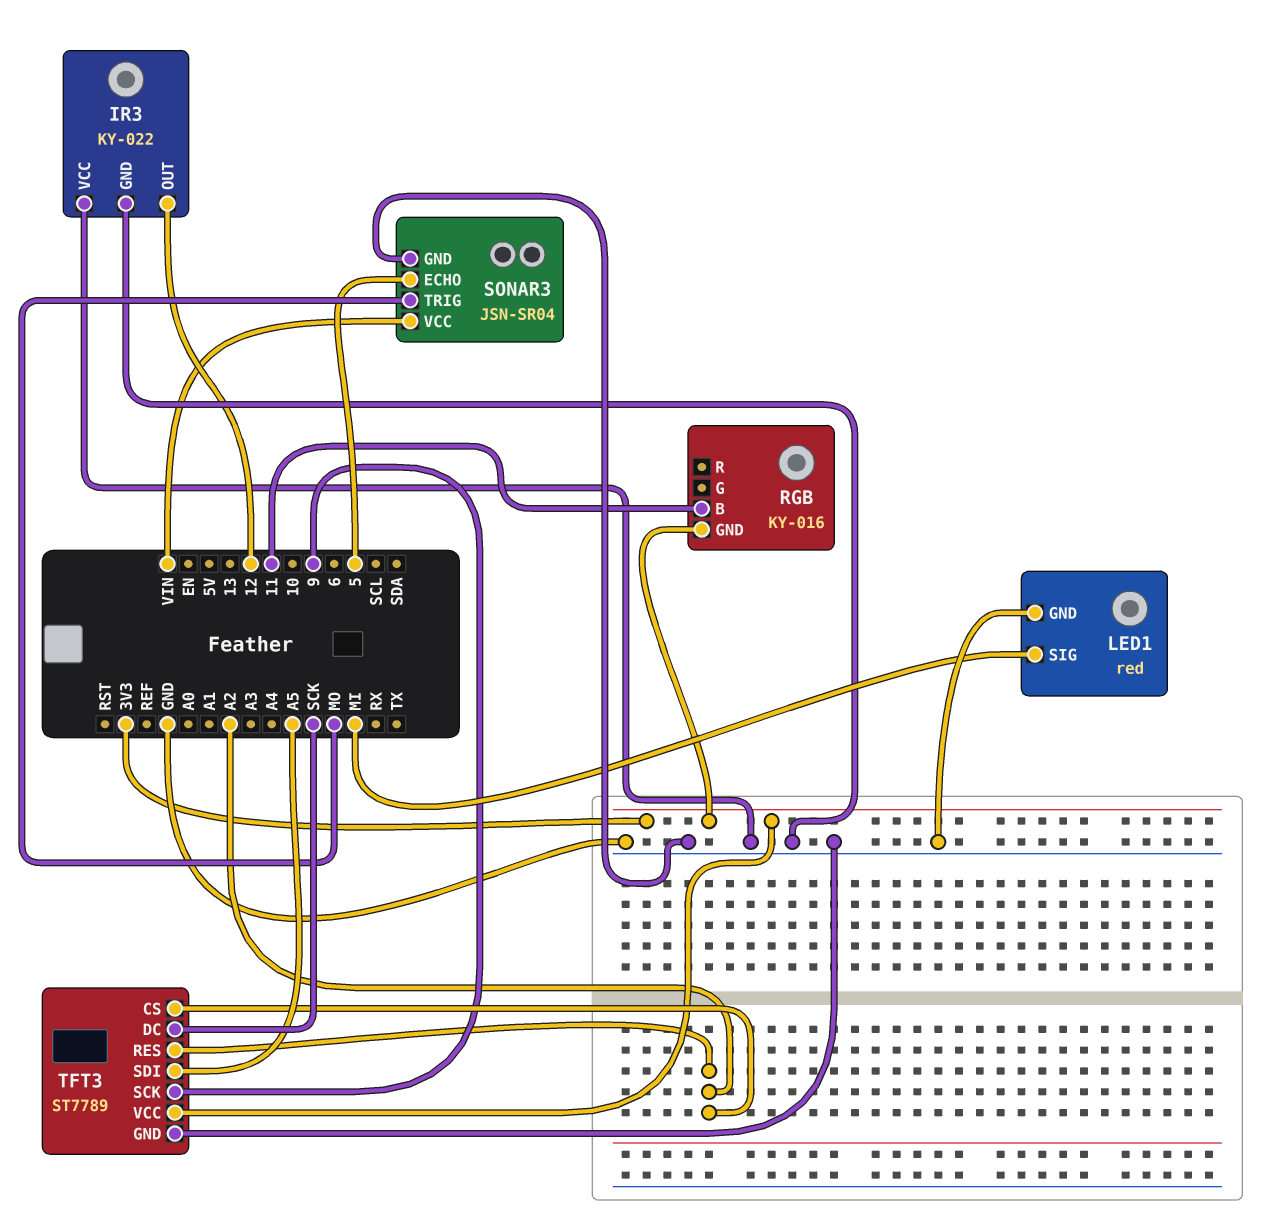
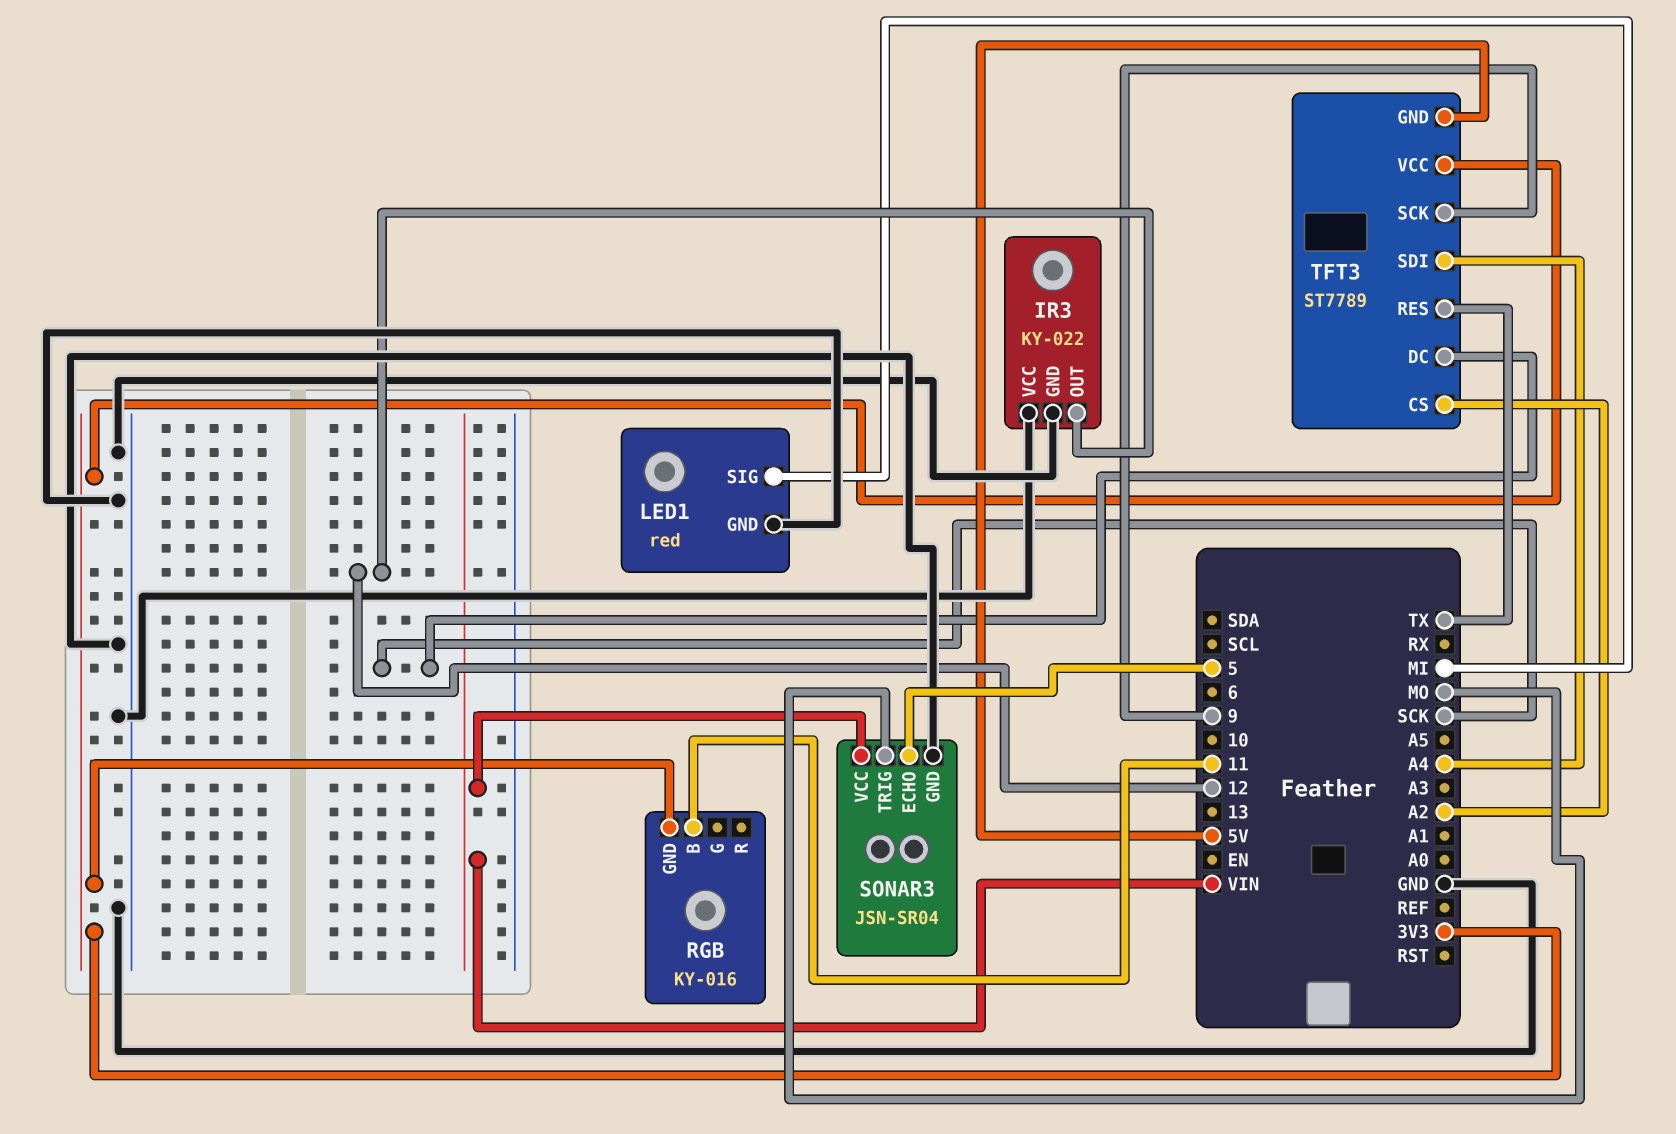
TFT3 pin GND: GND -> 5V
TFT3 pin RES: A2 -> TX
TFT3 pin SDI: A5 -> A4

